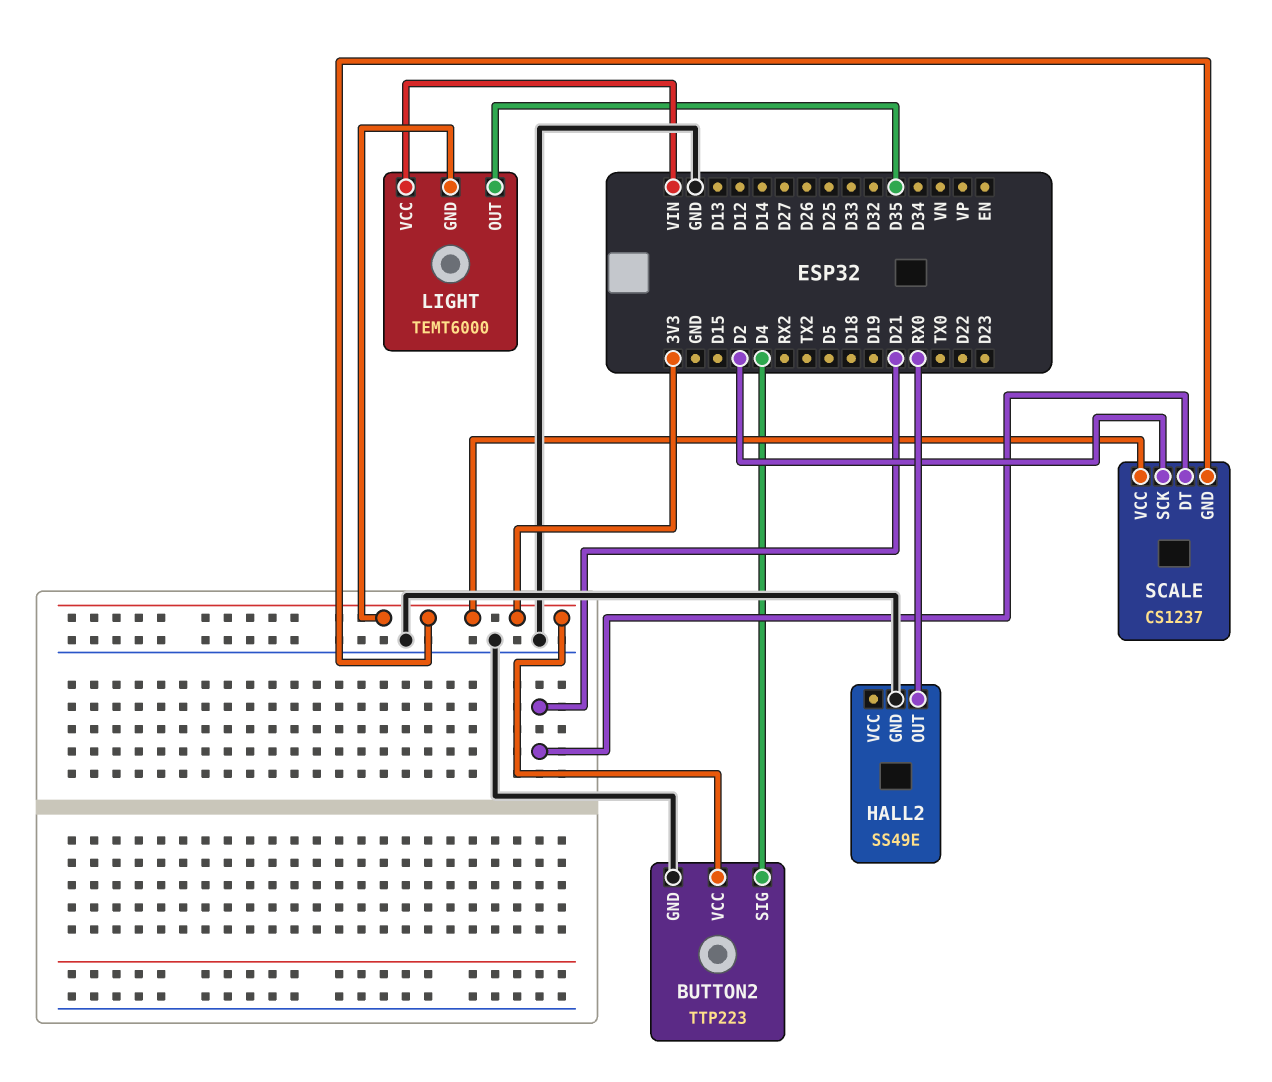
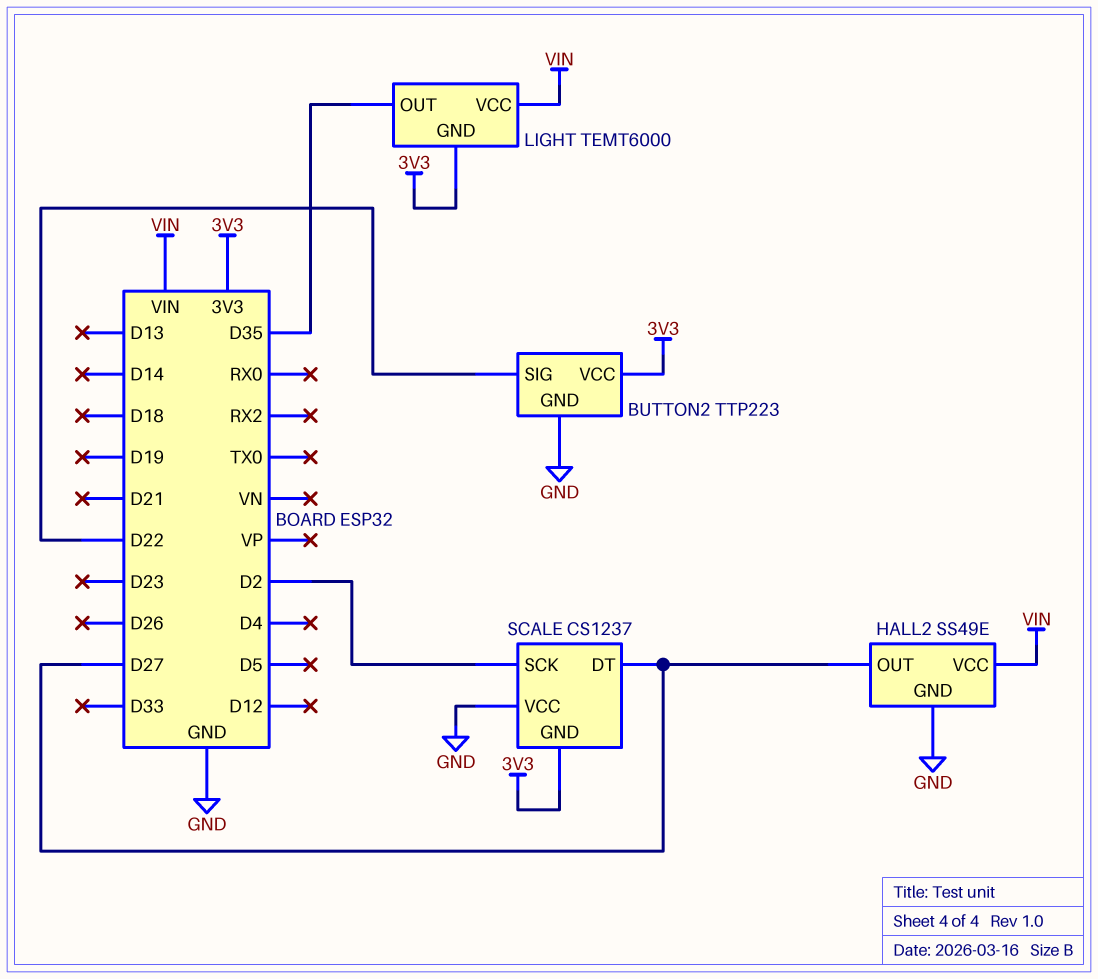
BUTTON2 pin SIG: D4 -> D22
HALL2 pin OUT: RX0 -> D27
HALL2 pin VCC: none -> VIN
SCALE pin DT: D21 -> D27
SCALE pin VCC: 3V3 -> GND

